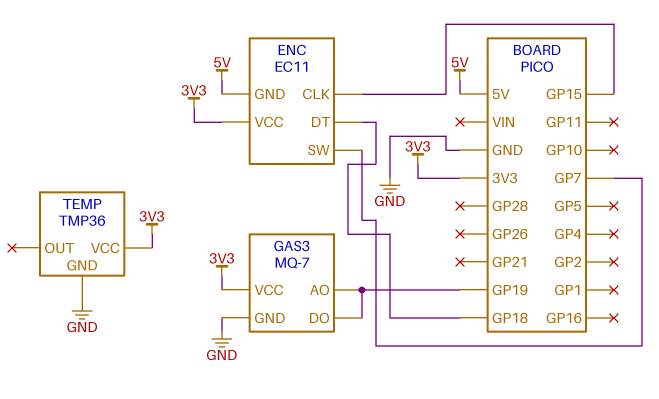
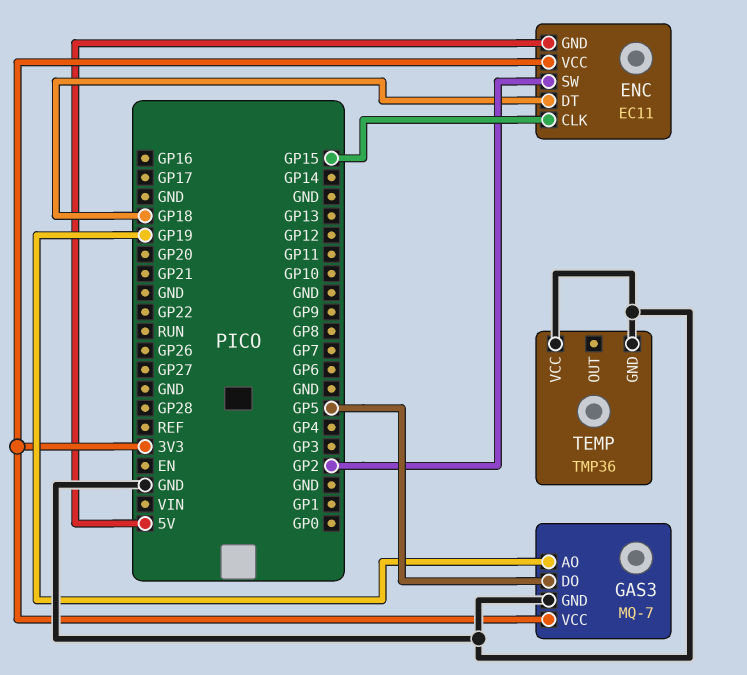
ENC pin SW: GP7 -> GP2
GAS3 pin DO: GP19 -> GP5
TEMP pin VCC: 3V3 -> GND

